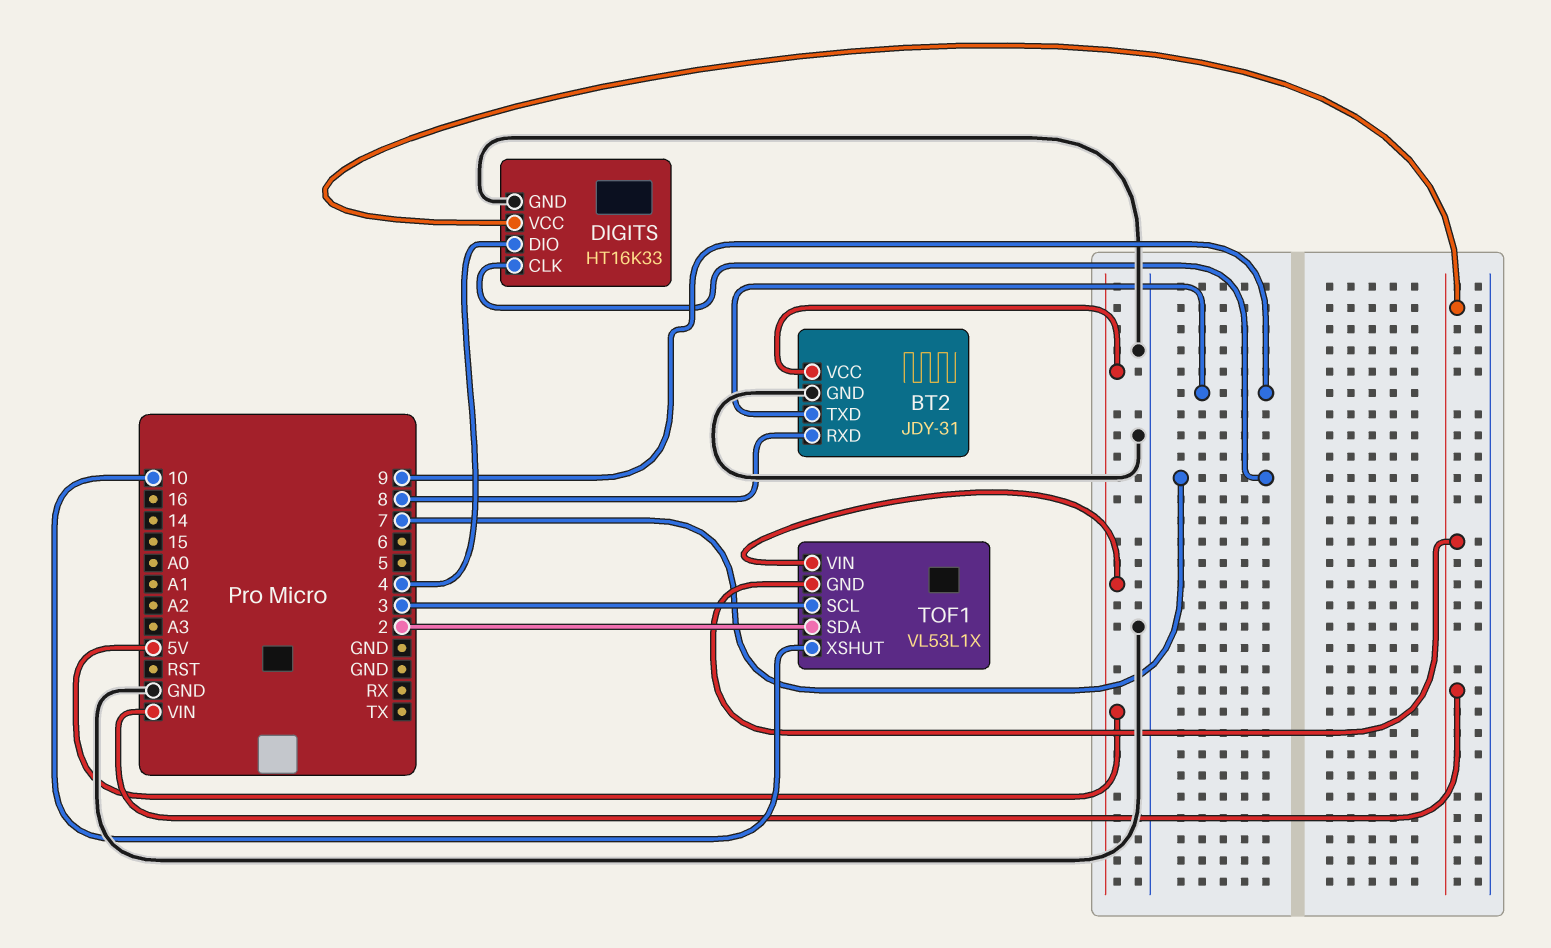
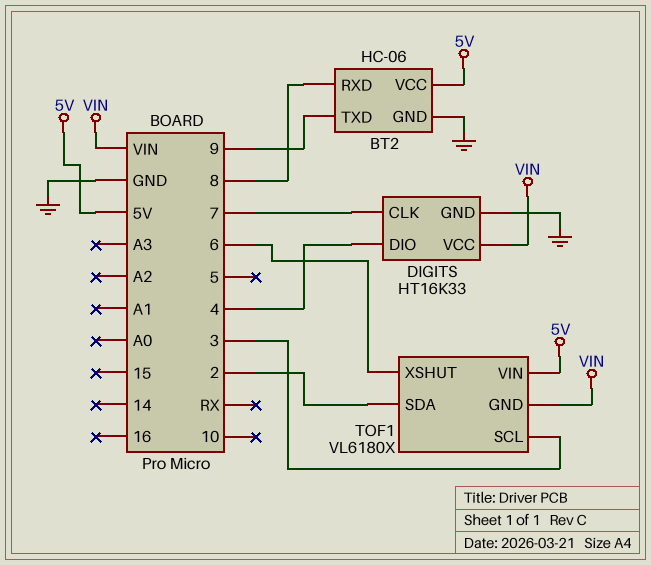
BT2: JDY-31 -> HC-06
TOF1: VL53L1X -> VL6180X
TOF1 pin XSHUT: 10 -> 6

